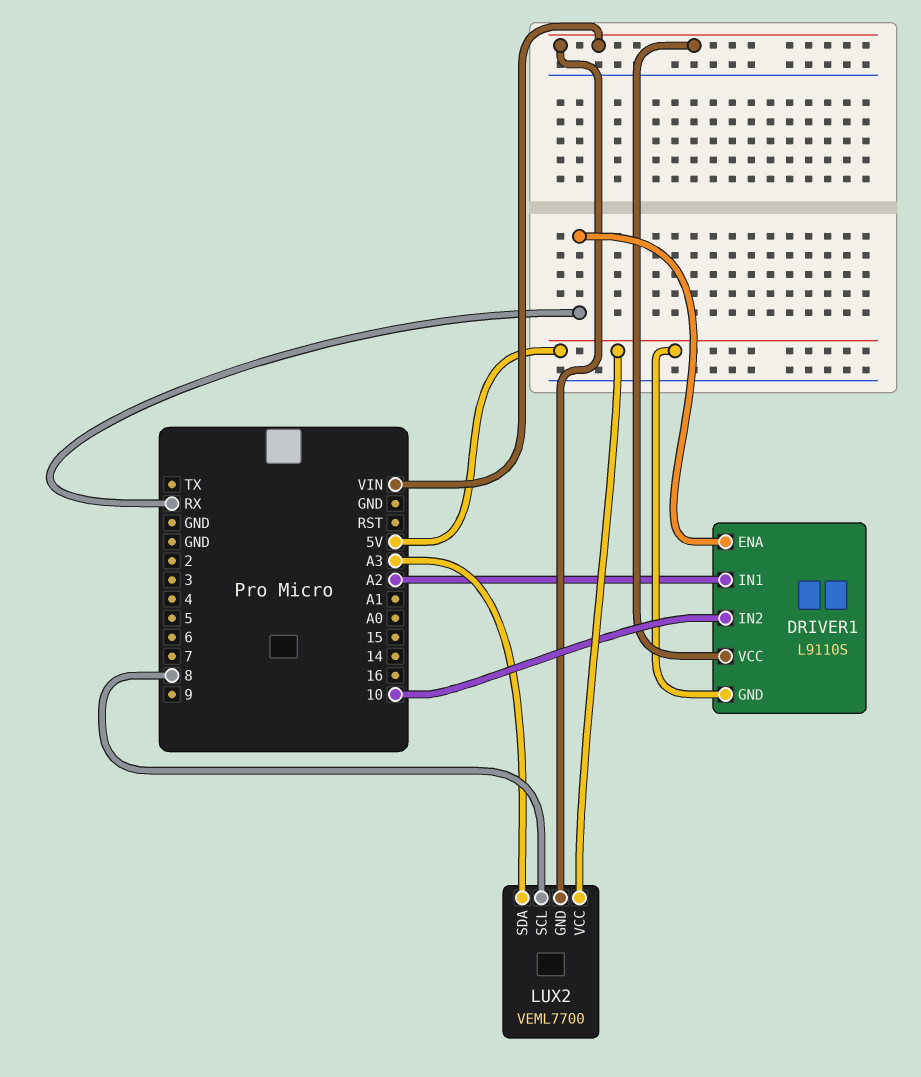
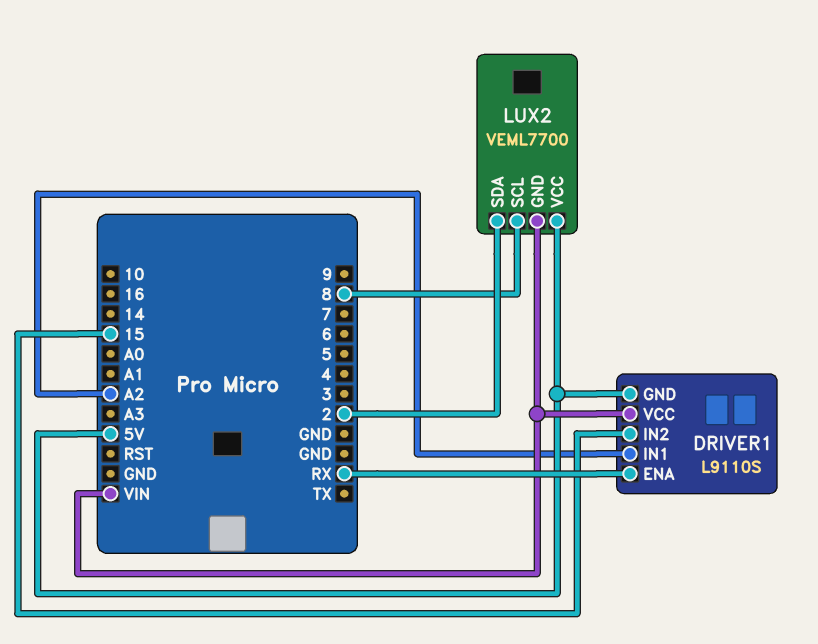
DRIVER1 pin IN2: 10 -> 15
LUX2 pin SDA: A3 -> 2

